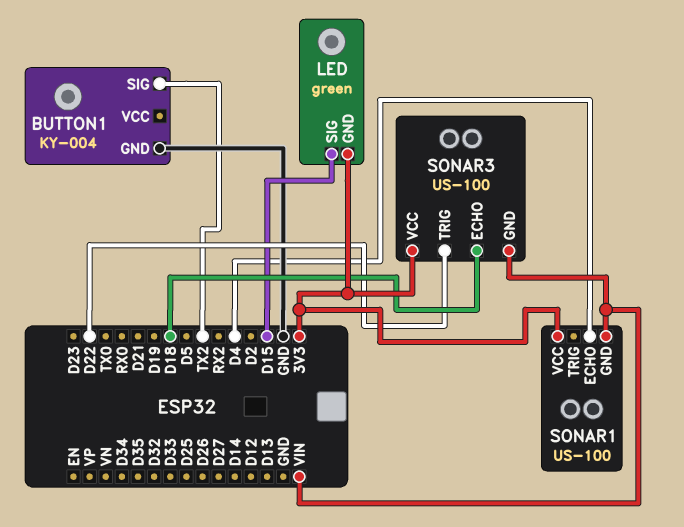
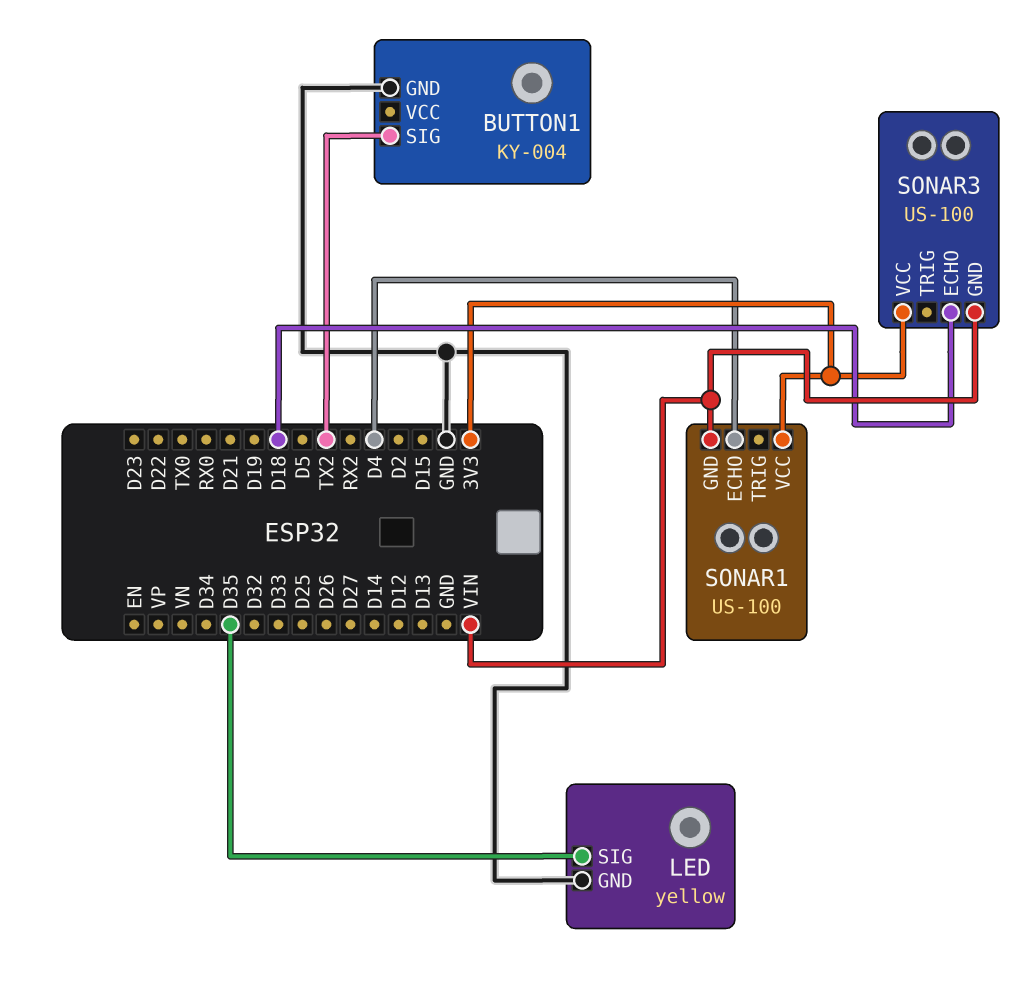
LED: green -> yellow
LED pin GND: 3V3 -> GND
LED pin SIG: D15 -> D35
SONAR3 pin TRIG: D22 -> none

